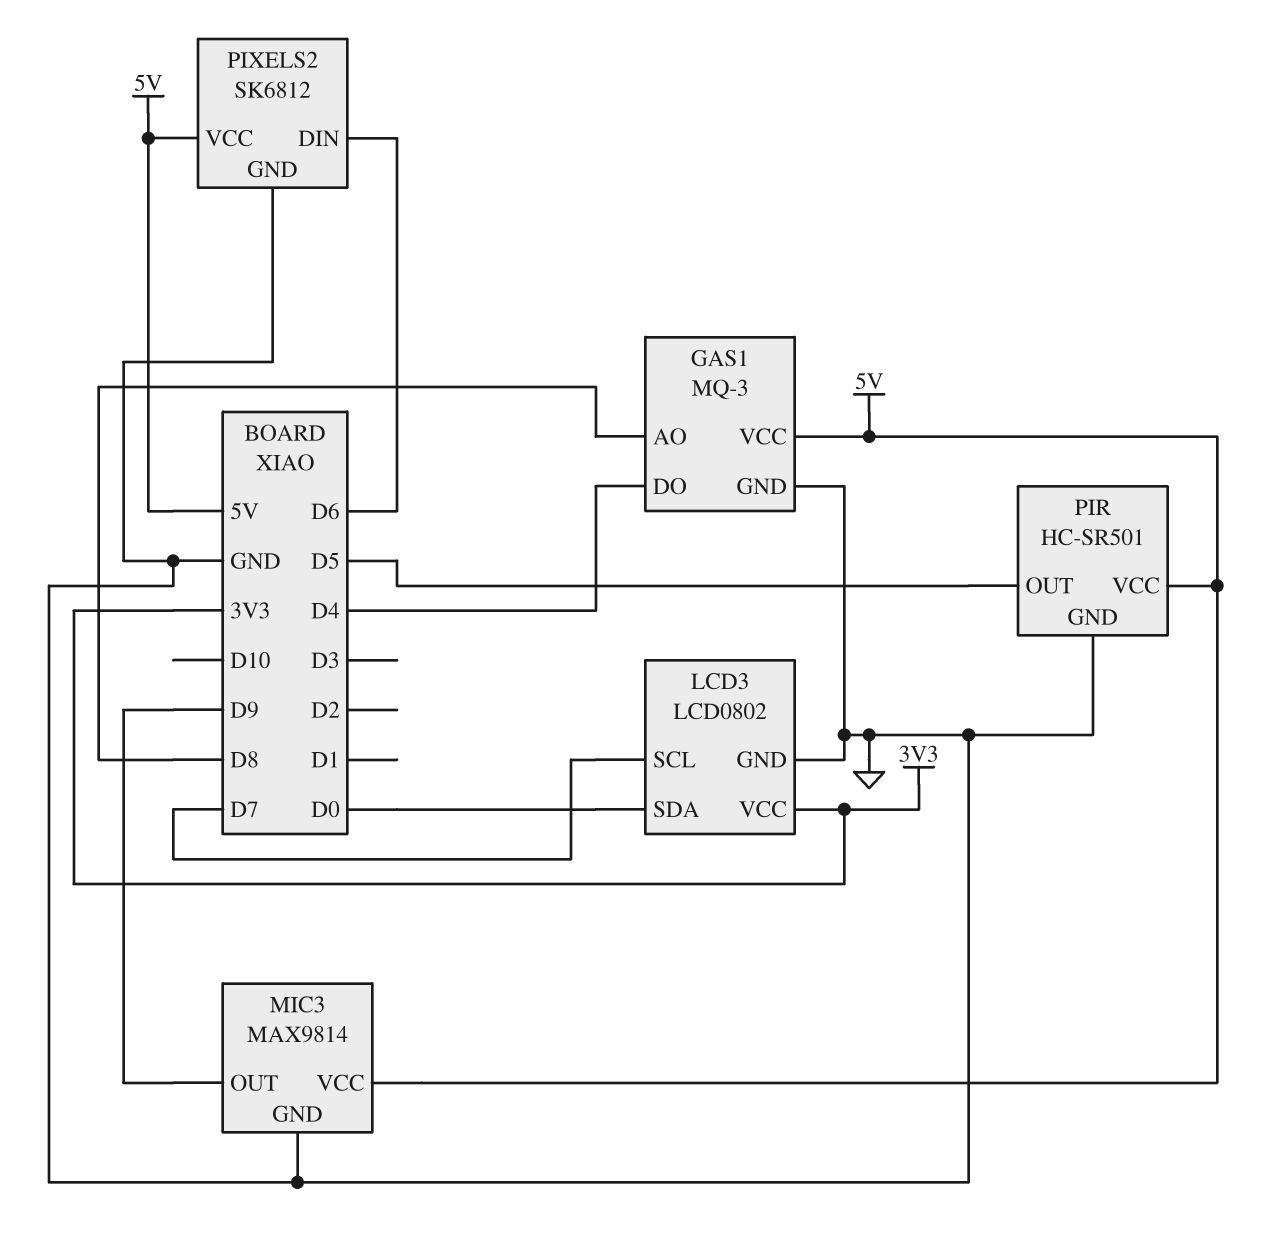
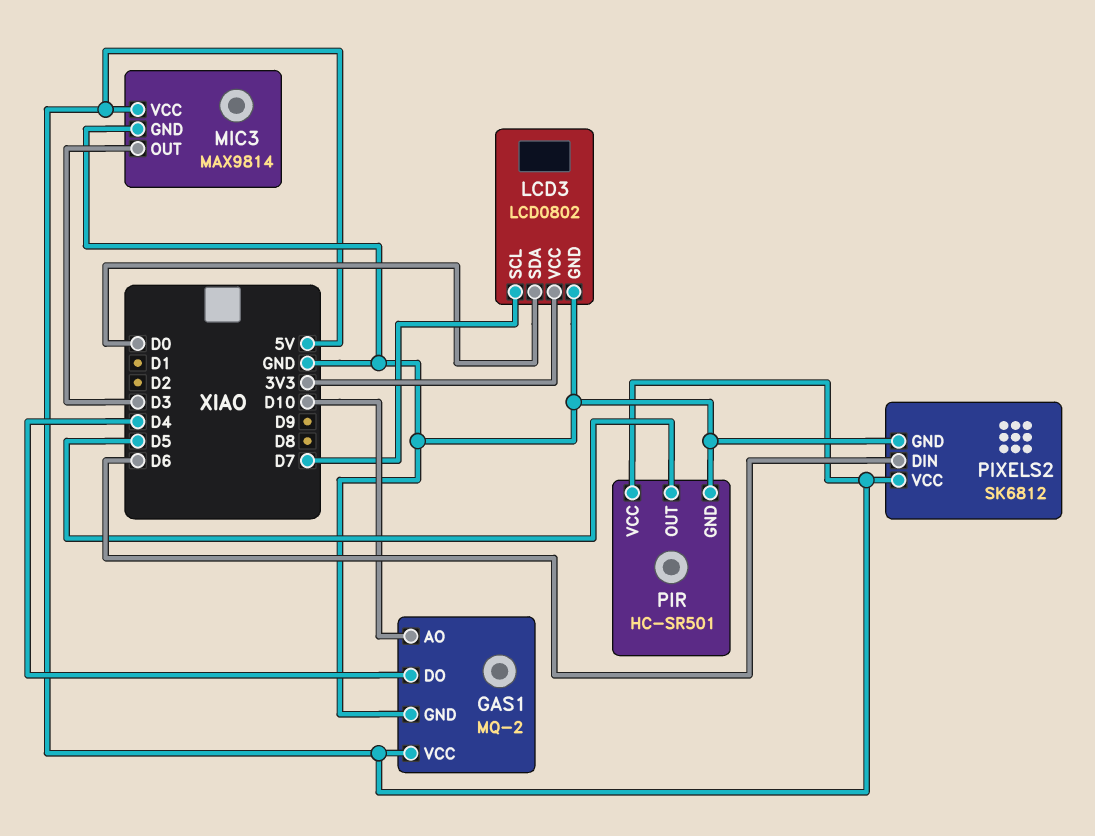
GAS1: MQ-3 -> MQ-2
GAS1 pin AO: D8 -> D10
MIC3 pin OUT: D9 -> D3

